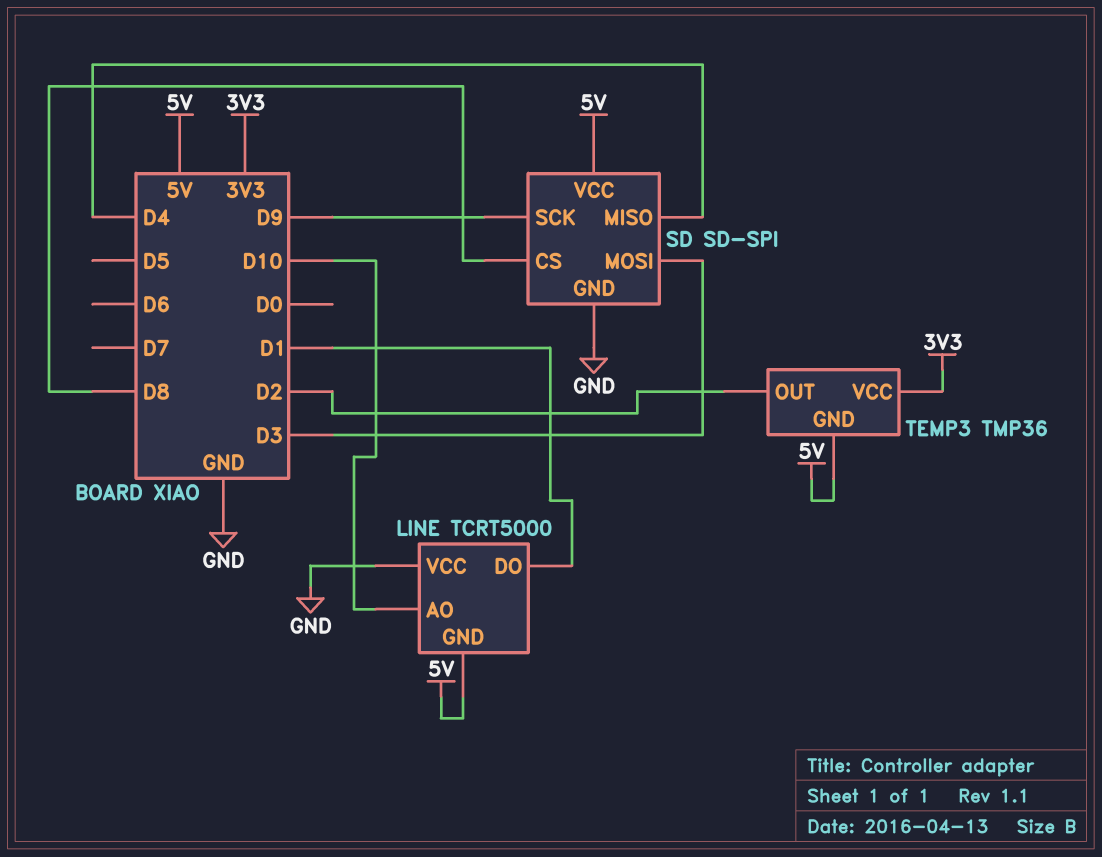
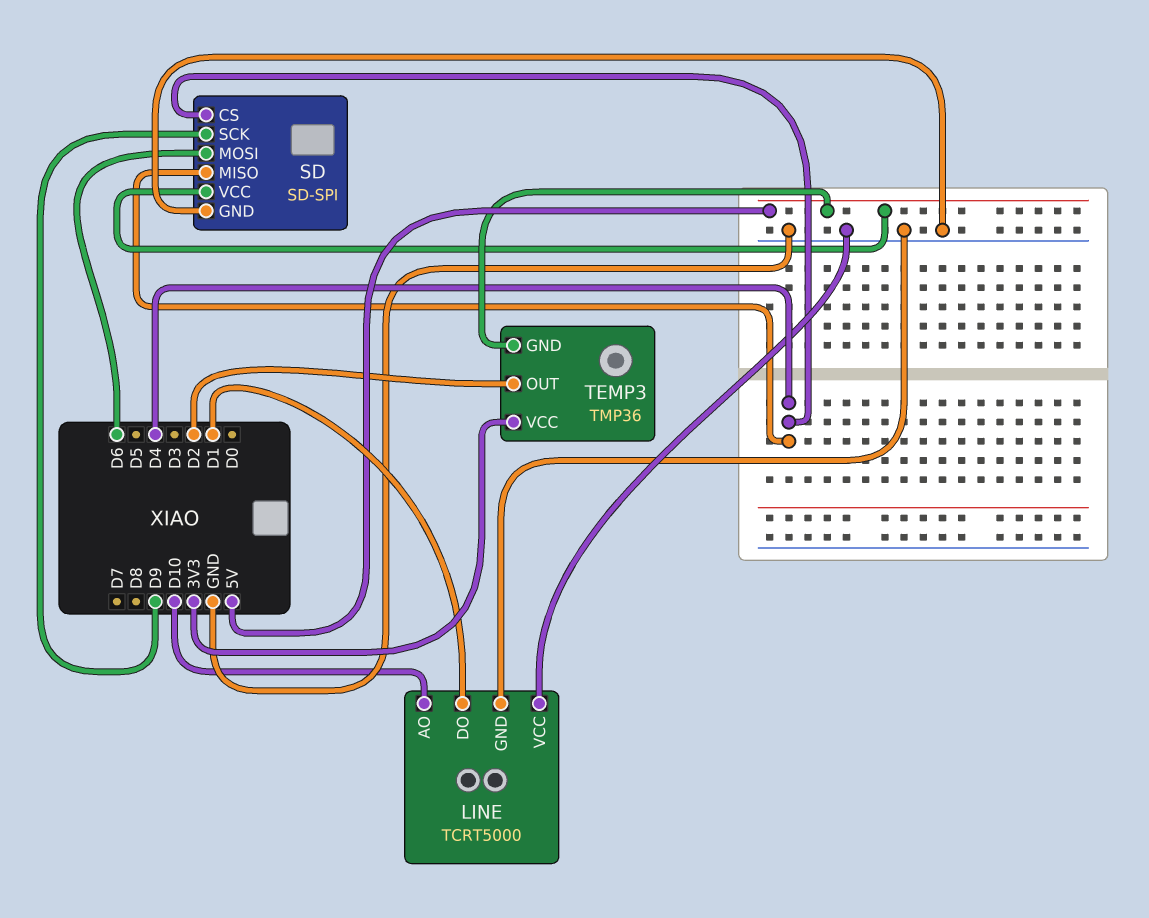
LINE pin GND: 5V -> GND
SD pin CS: D8 -> D4
SD pin MOSI: D3 -> D6

